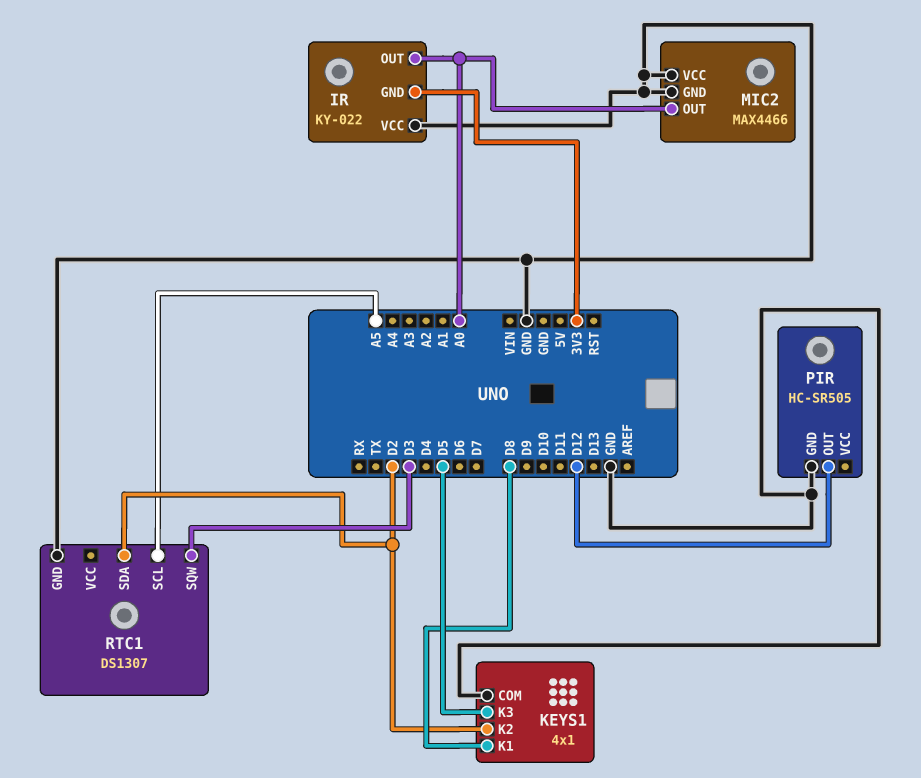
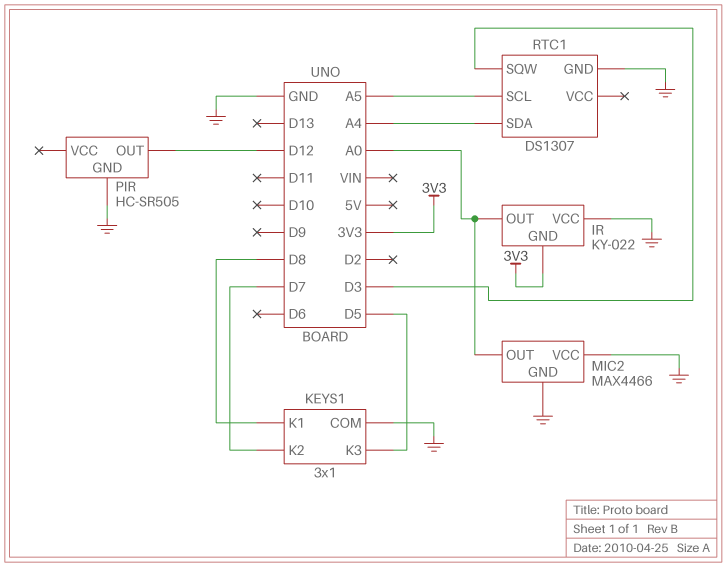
KEYS1: 4x1 -> 3x1
KEYS1 pin K2: D2 -> D7
RTC1 pin SDA: D2 -> A4

